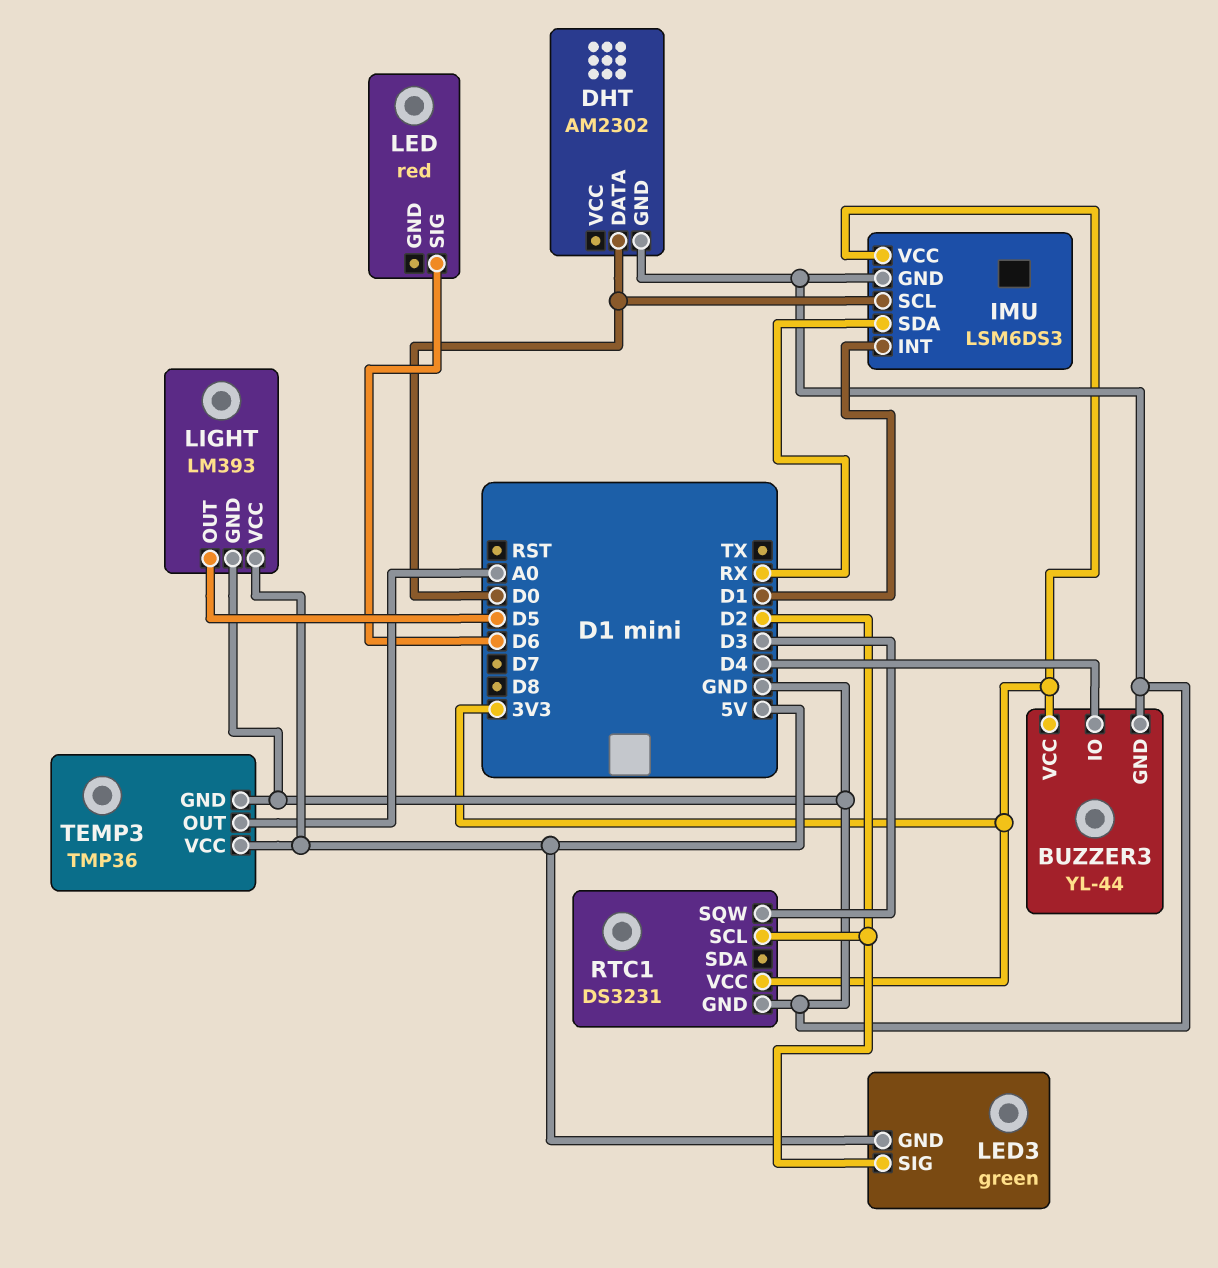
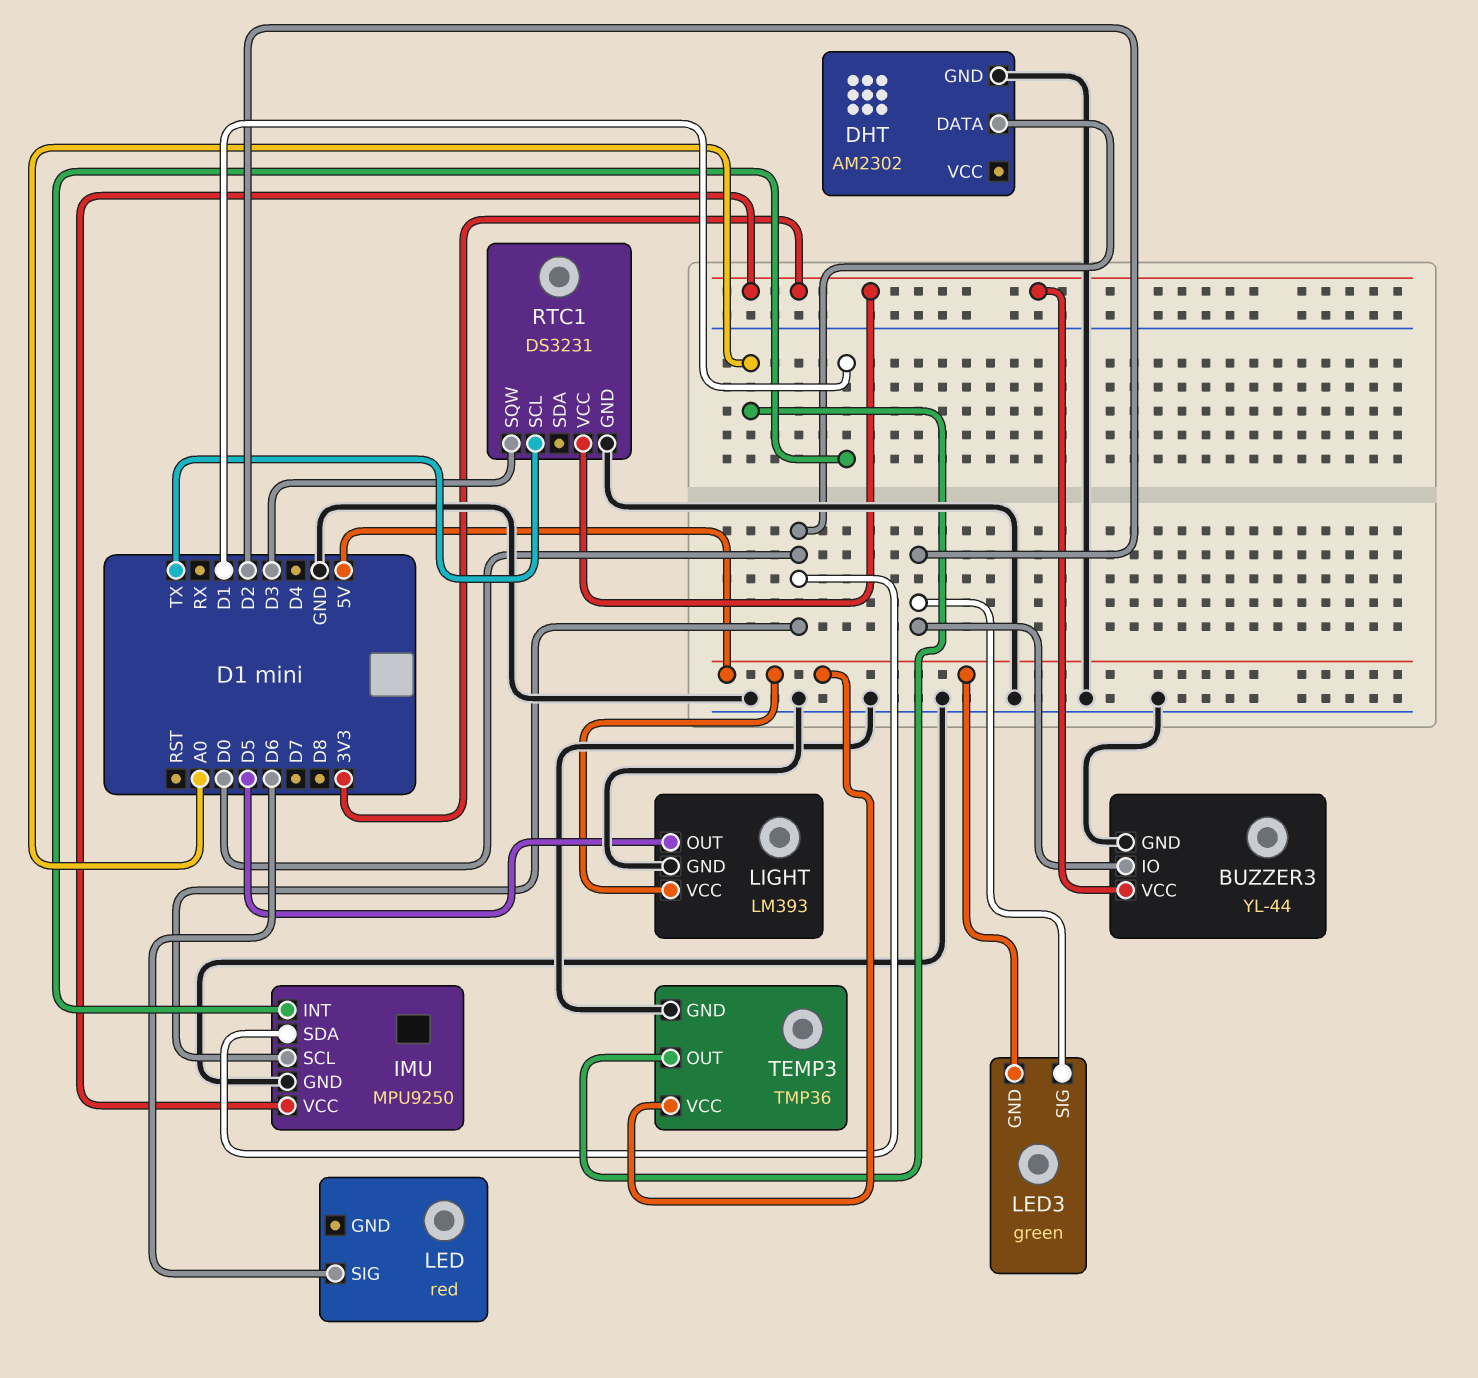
BUZZER3 pin IO: D4 -> D2
IMU: LSM6DS3 -> MPU9250
IMU pin SDA: RX -> D0
RTC1 pin SCL: D2 -> TX

